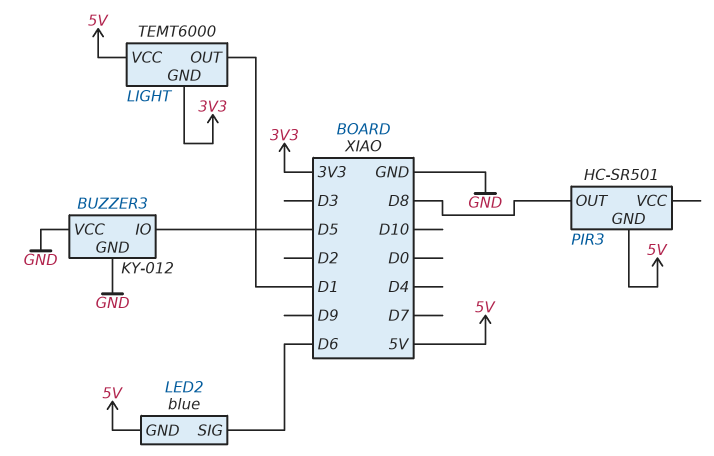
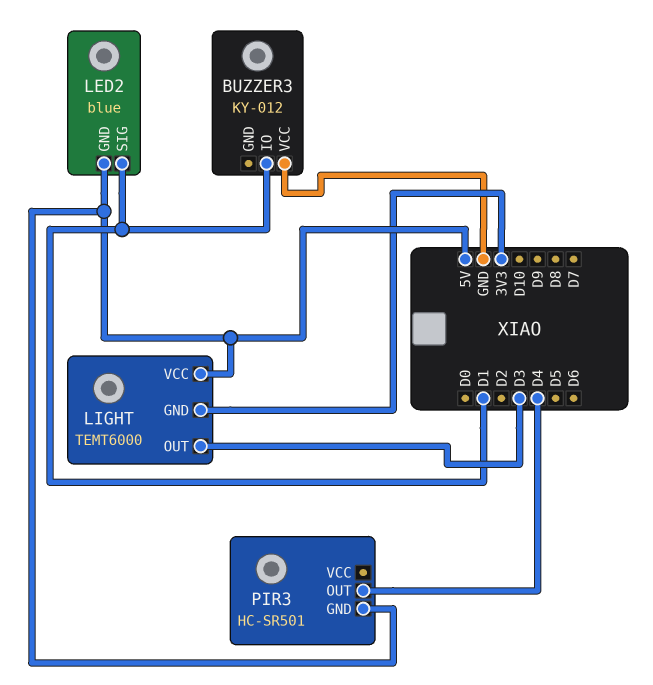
BUZZER3 pin GND: GND -> none
BUZZER3 pin IO: D5 -> D1
LED2 pin SIG: D6 -> D1
LIGHT pin OUT: D1 -> D3
PIR3 pin OUT: D8 -> D4

